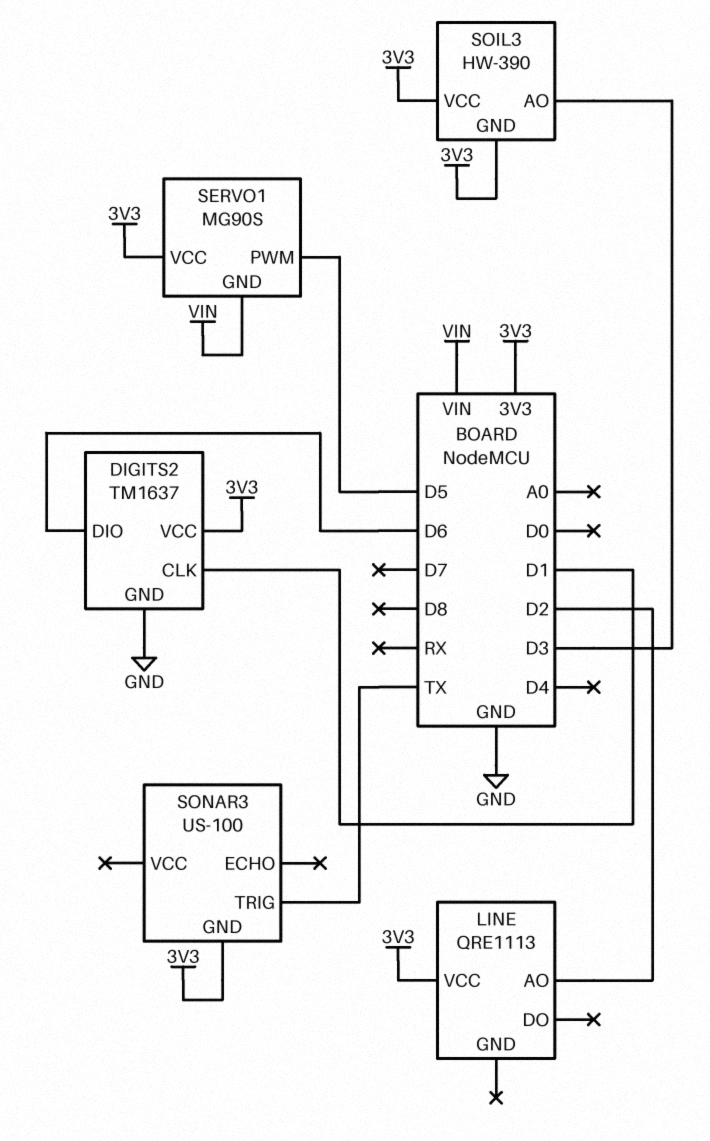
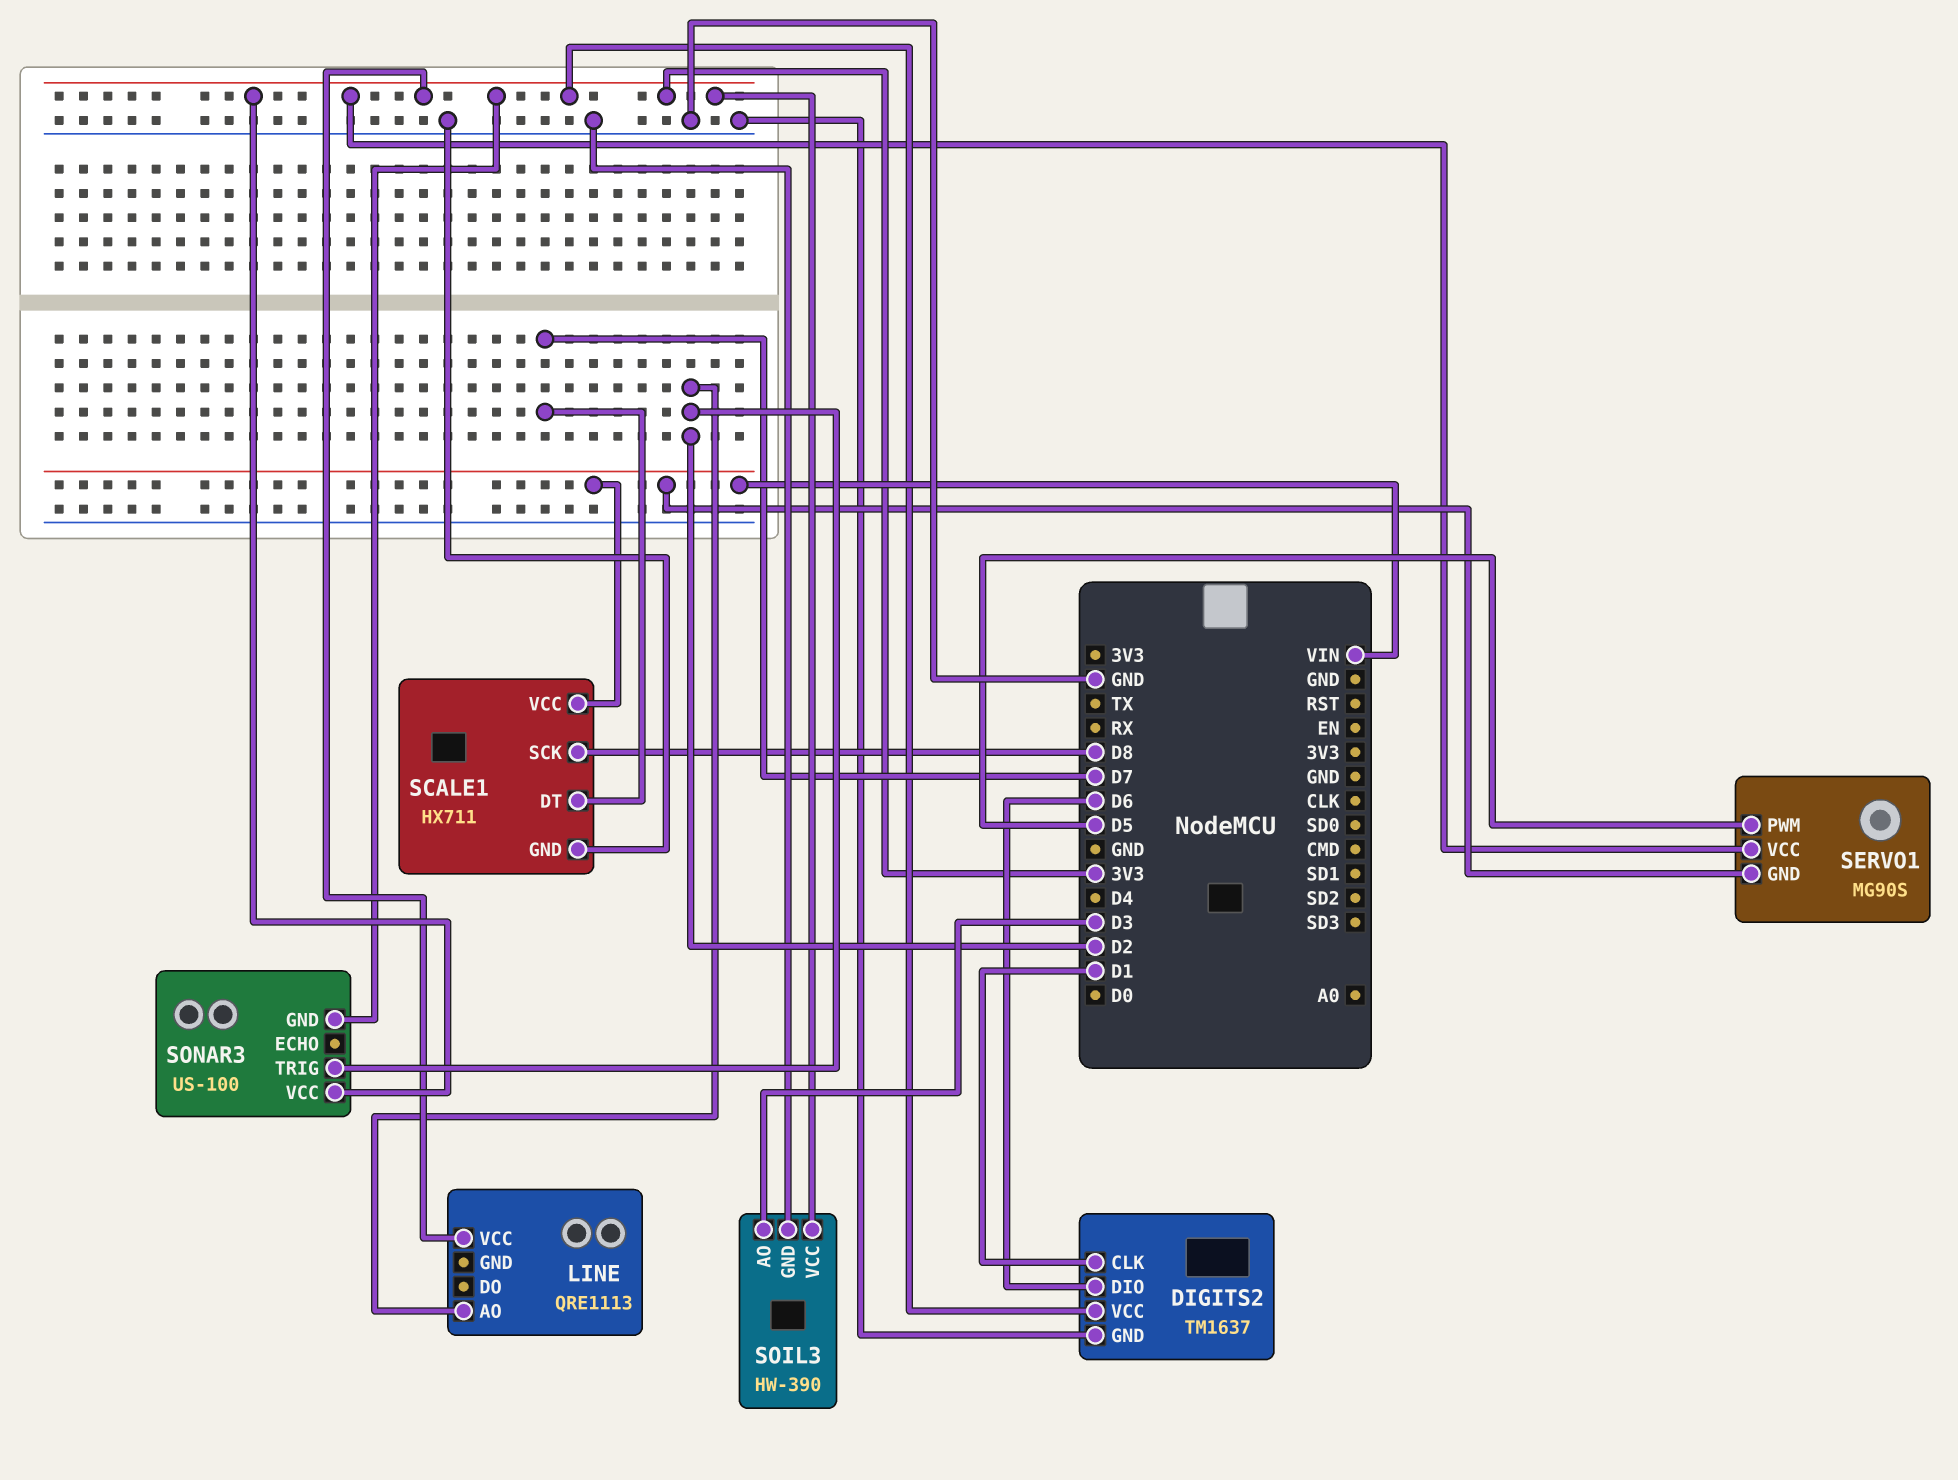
SCALE1: none -> HX711
SCALE1 pin DT: none -> D7
SCALE1 pin GND: none -> GND
SCALE1 pin SCK: none -> D8
SCALE1 pin VCC: none -> VIN
SOIL3 pin GND: 3V3 -> GND
SONAR3 pin TRIG: TX -> D2
SONAR3 pin VCC: none -> 3V3

